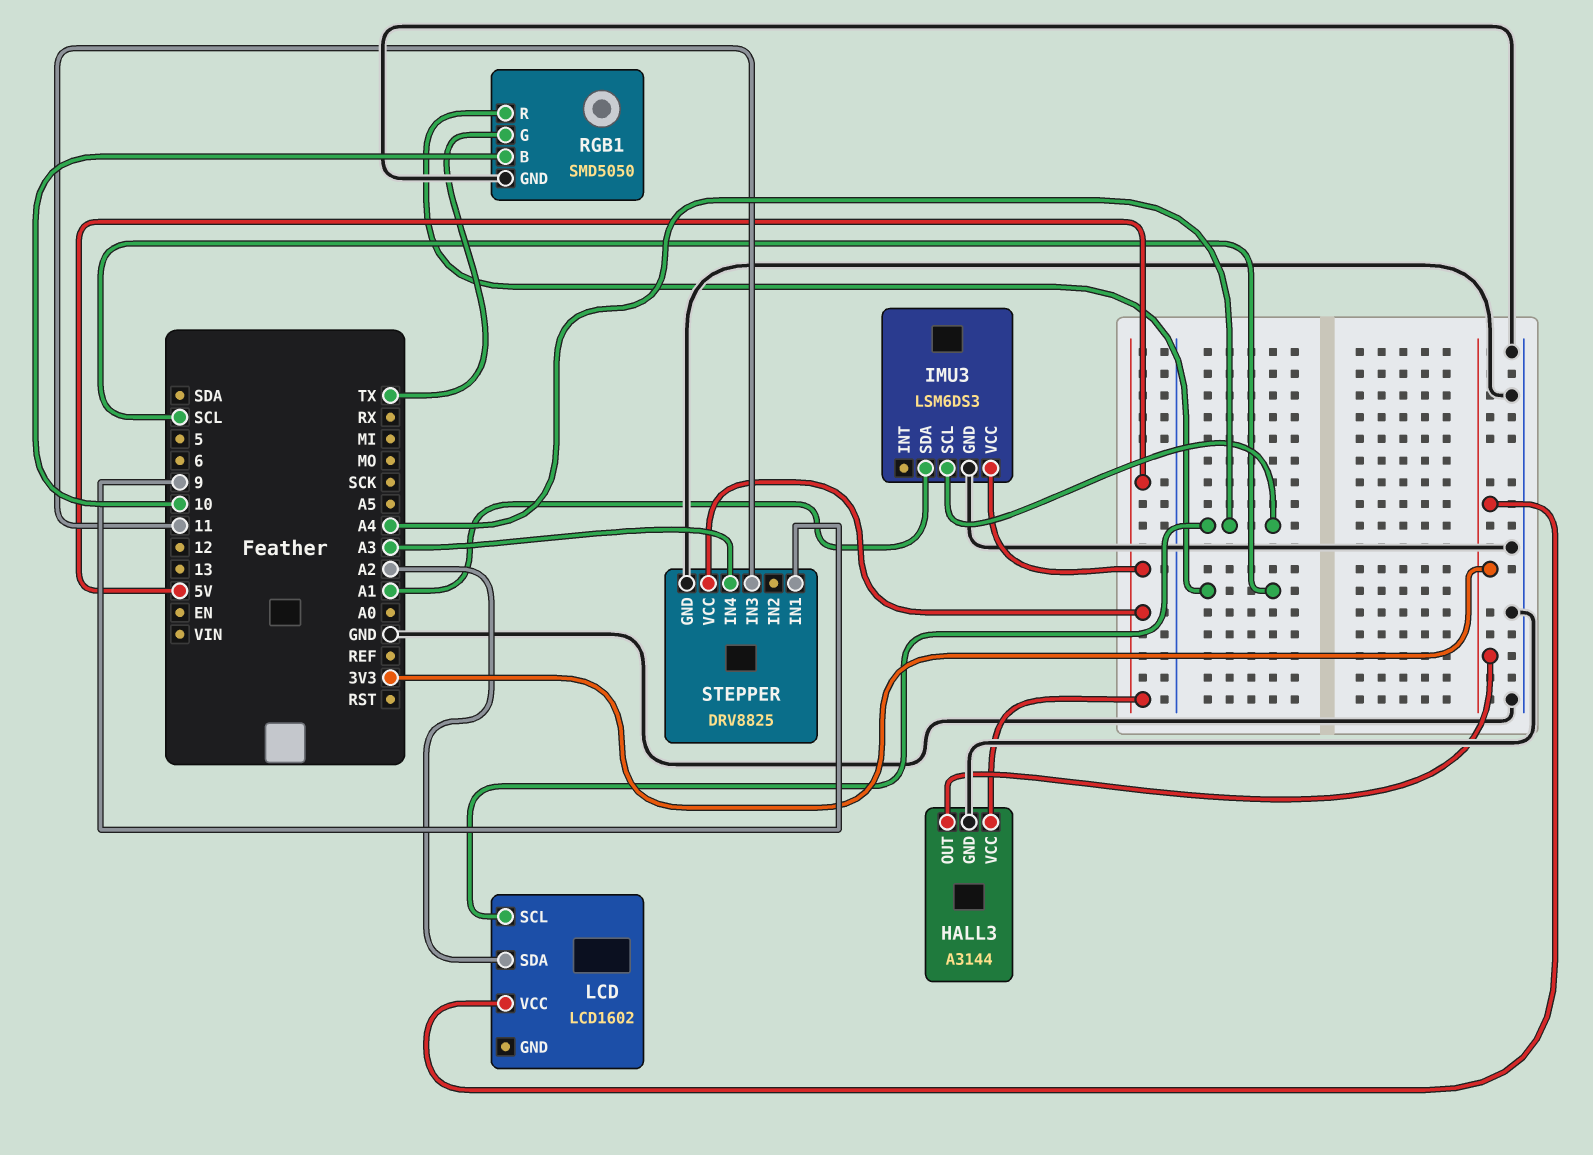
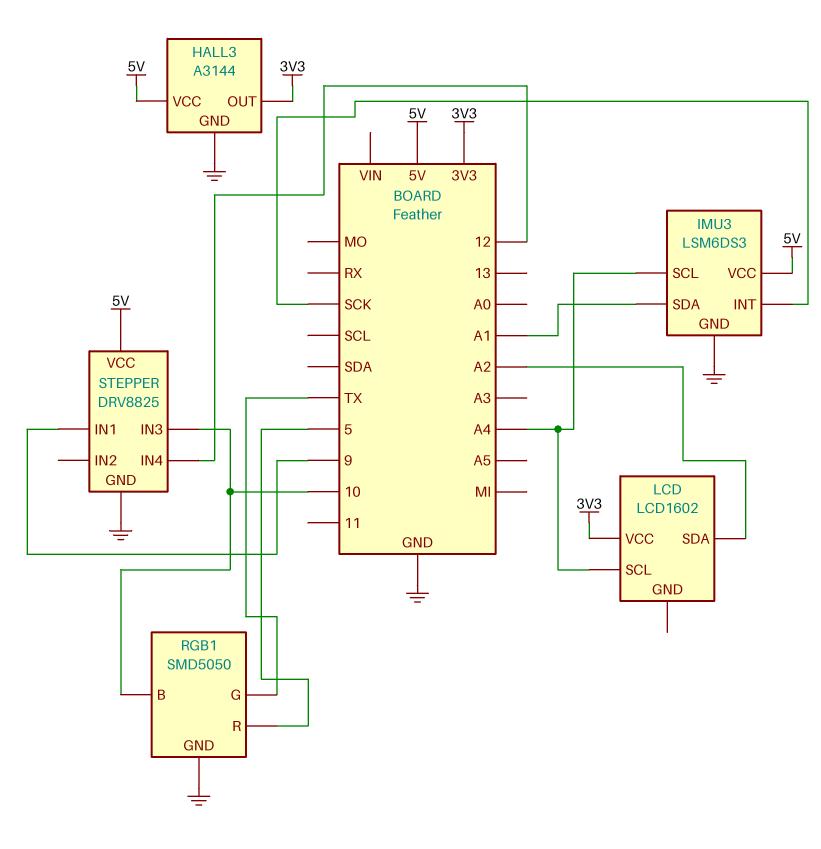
IMU3 pin INT: none -> SCK
RGB1 pin R: SCL -> 5
STEPPER pin IN3: 11 -> 10
STEPPER pin IN4: A3 -> 12

